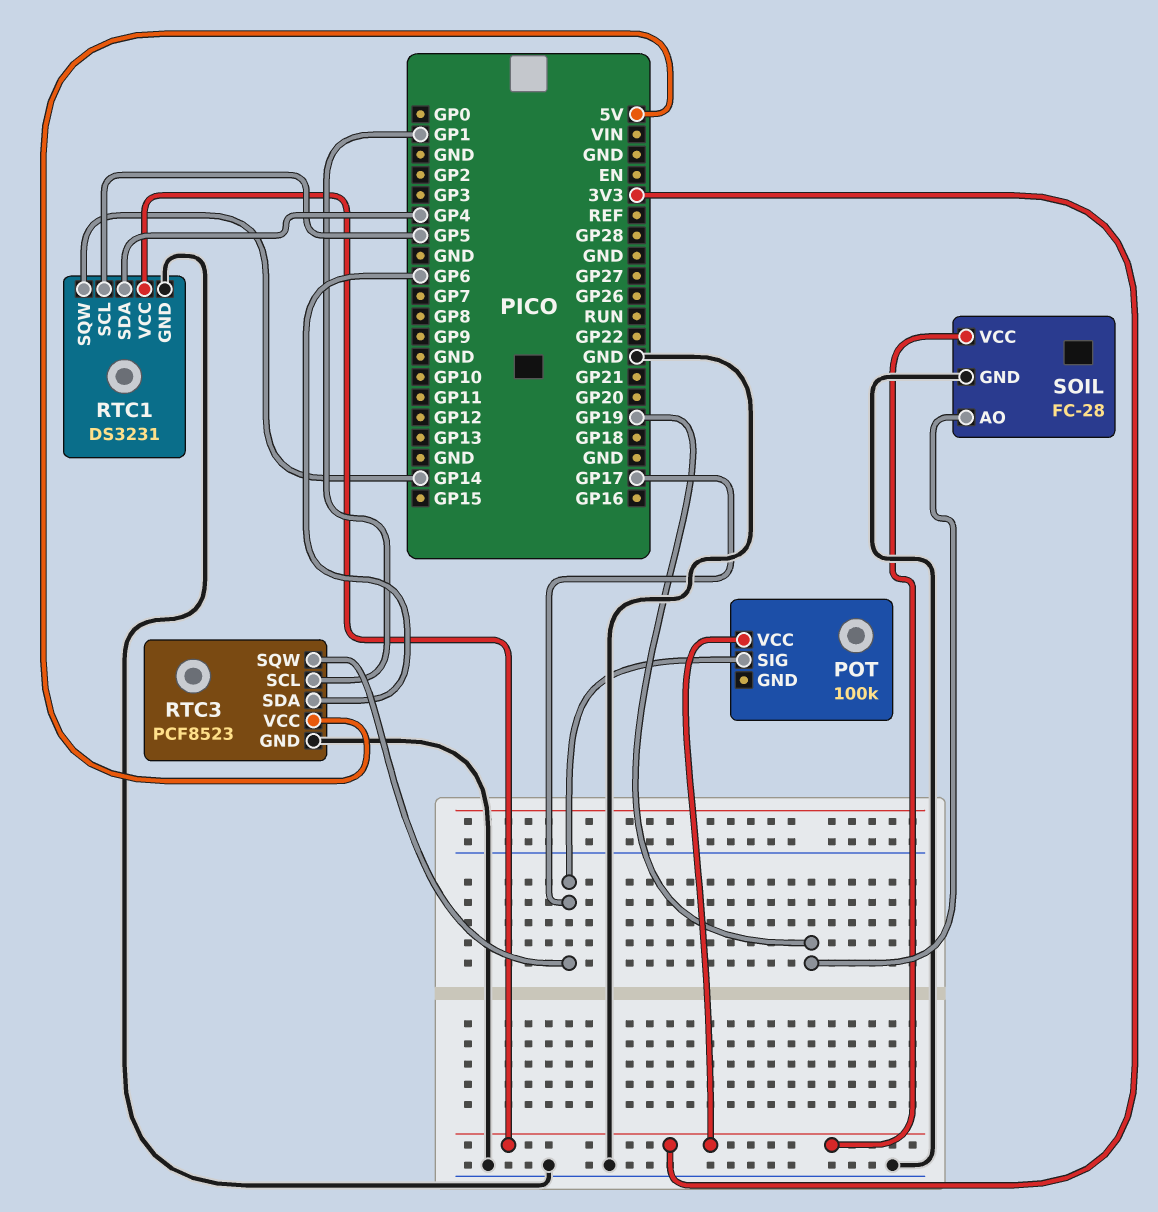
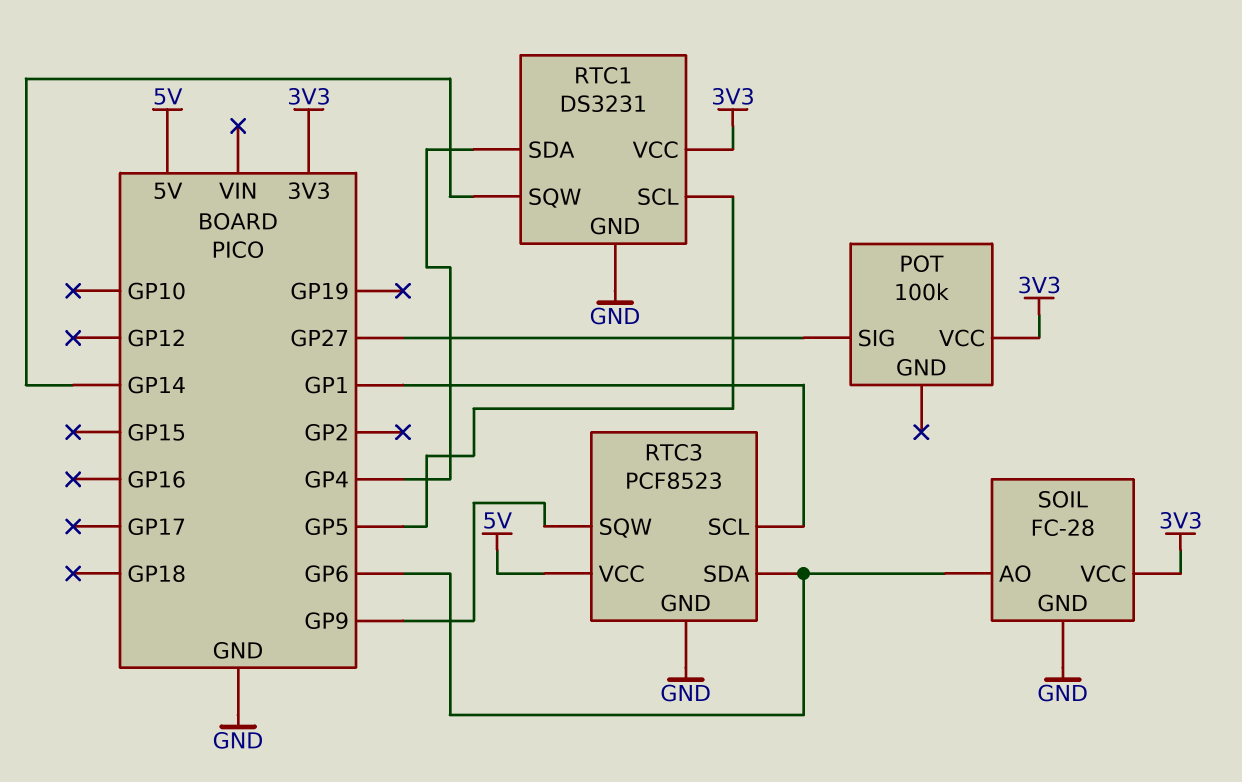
POT pin SIG: GP17 -> GP27
RTC3 pin SQW: GP17 -> GP9
SOIL pin AO: GP19 -> GP6

